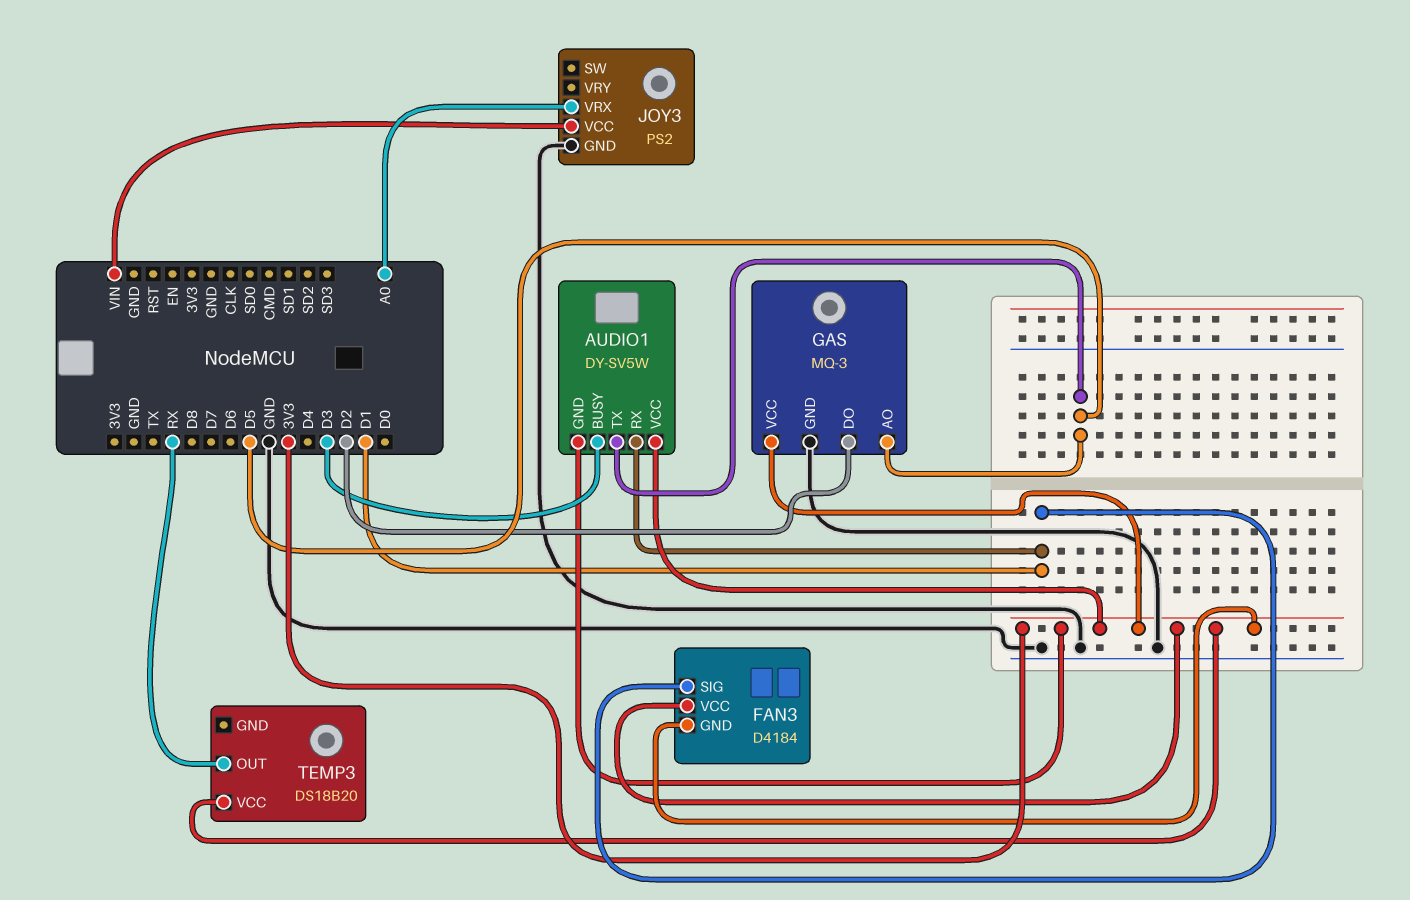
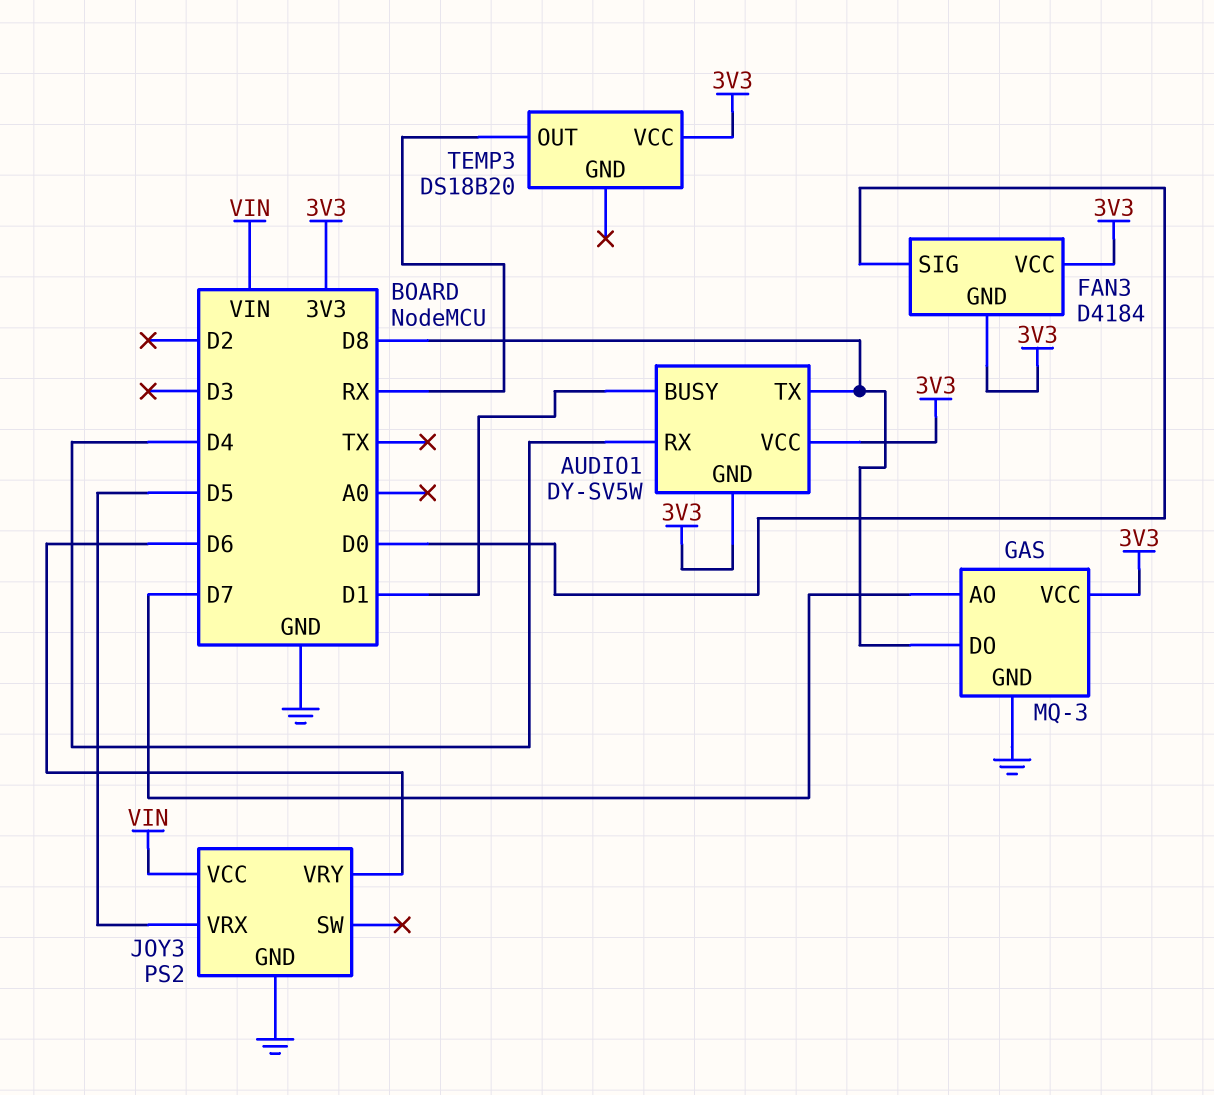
AUDIO1 pin BUSY: D3 -> D1
AUDIO1 pin RX: D1 -> D4
AUDIO1 pin TX: D5 -> D8
FAN3 pin SIG: D1 -> D0
GAS pin AO: D5 -> D7
GAS pin DO: D2 -> D8
JOY3 pin VRX: A0 -> D5
JOY3 pin VRY: none -> D6

